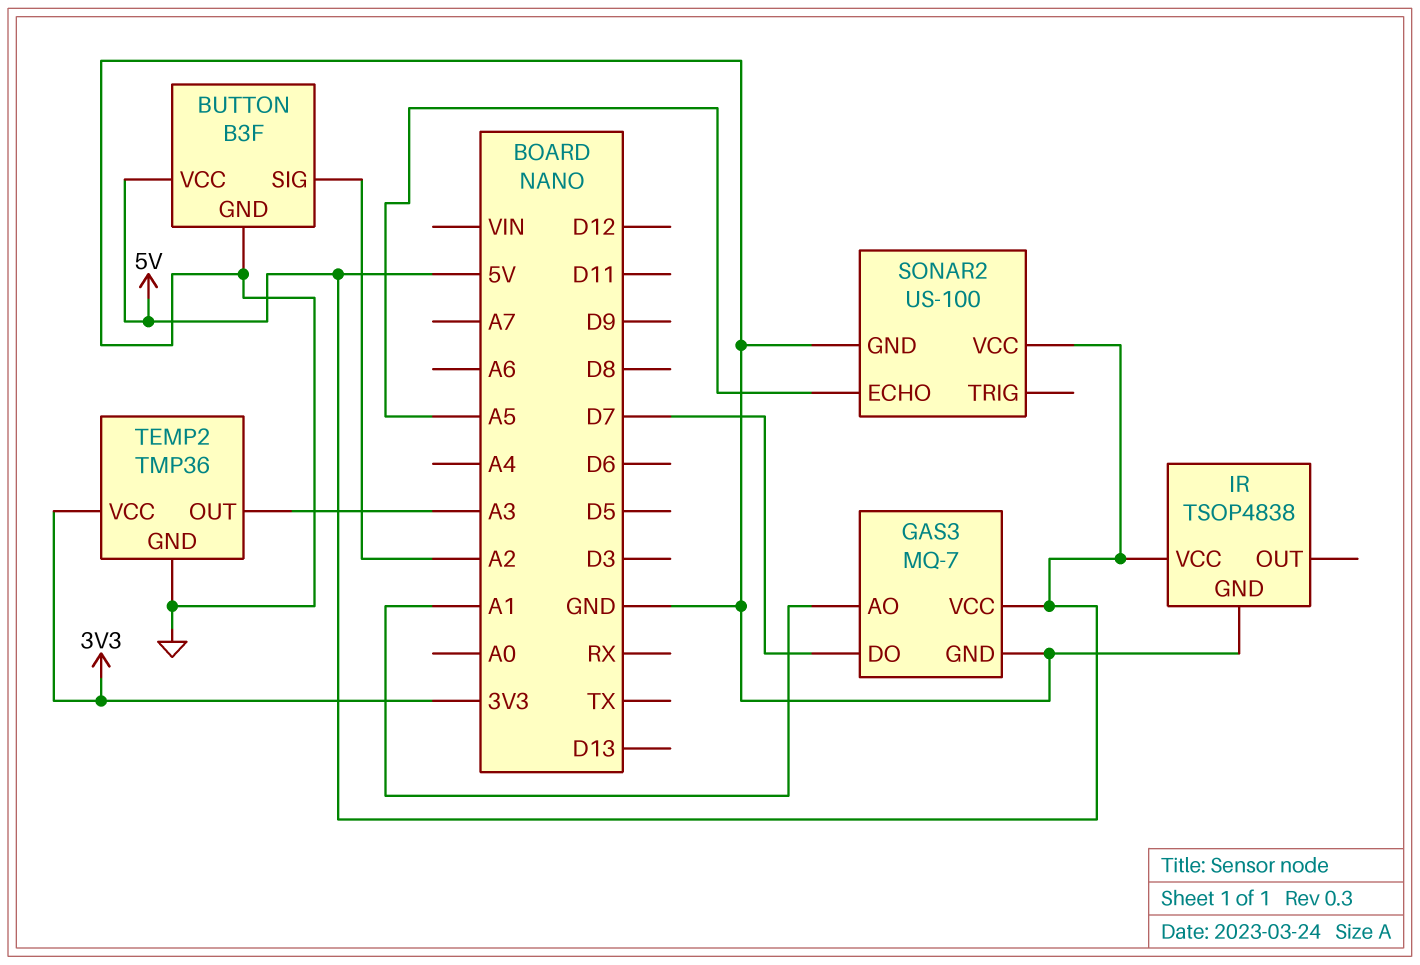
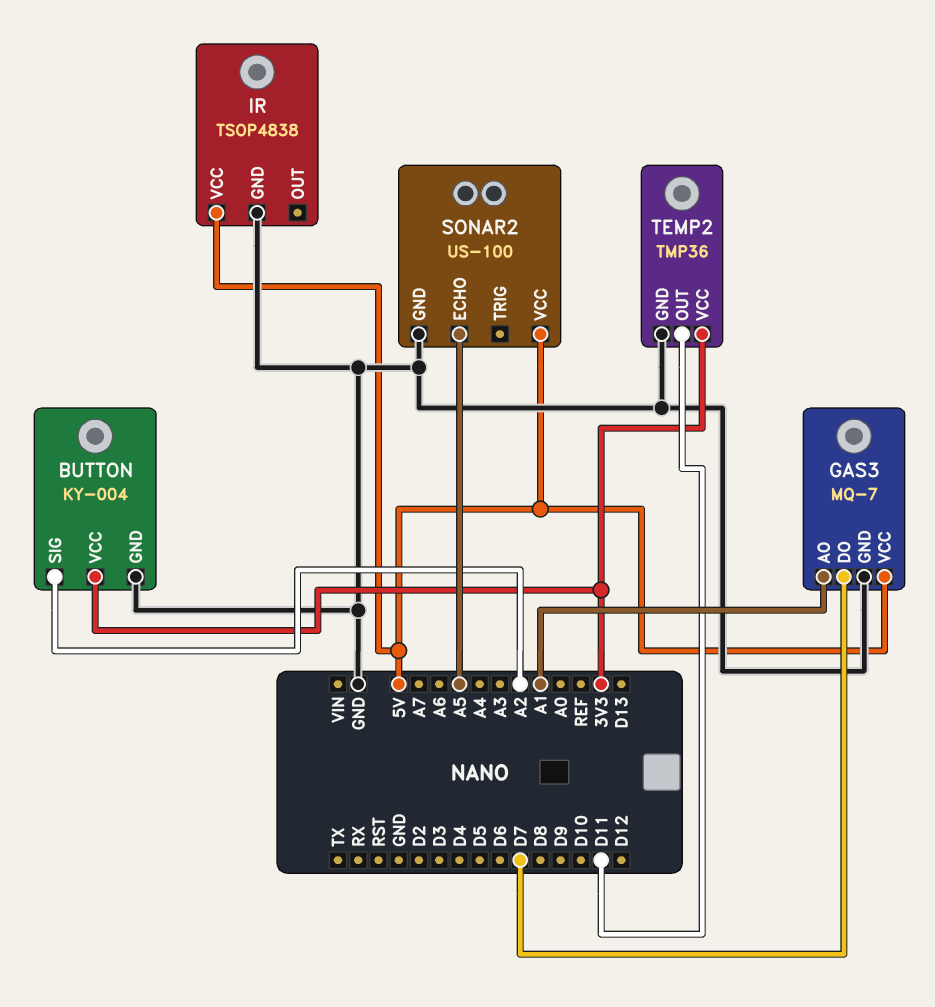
BUTTON: B3F -> KY-004
BUTTON pin VCC: 5V -> 3V3
TEMP2 pin OUT: A3 -> D11

